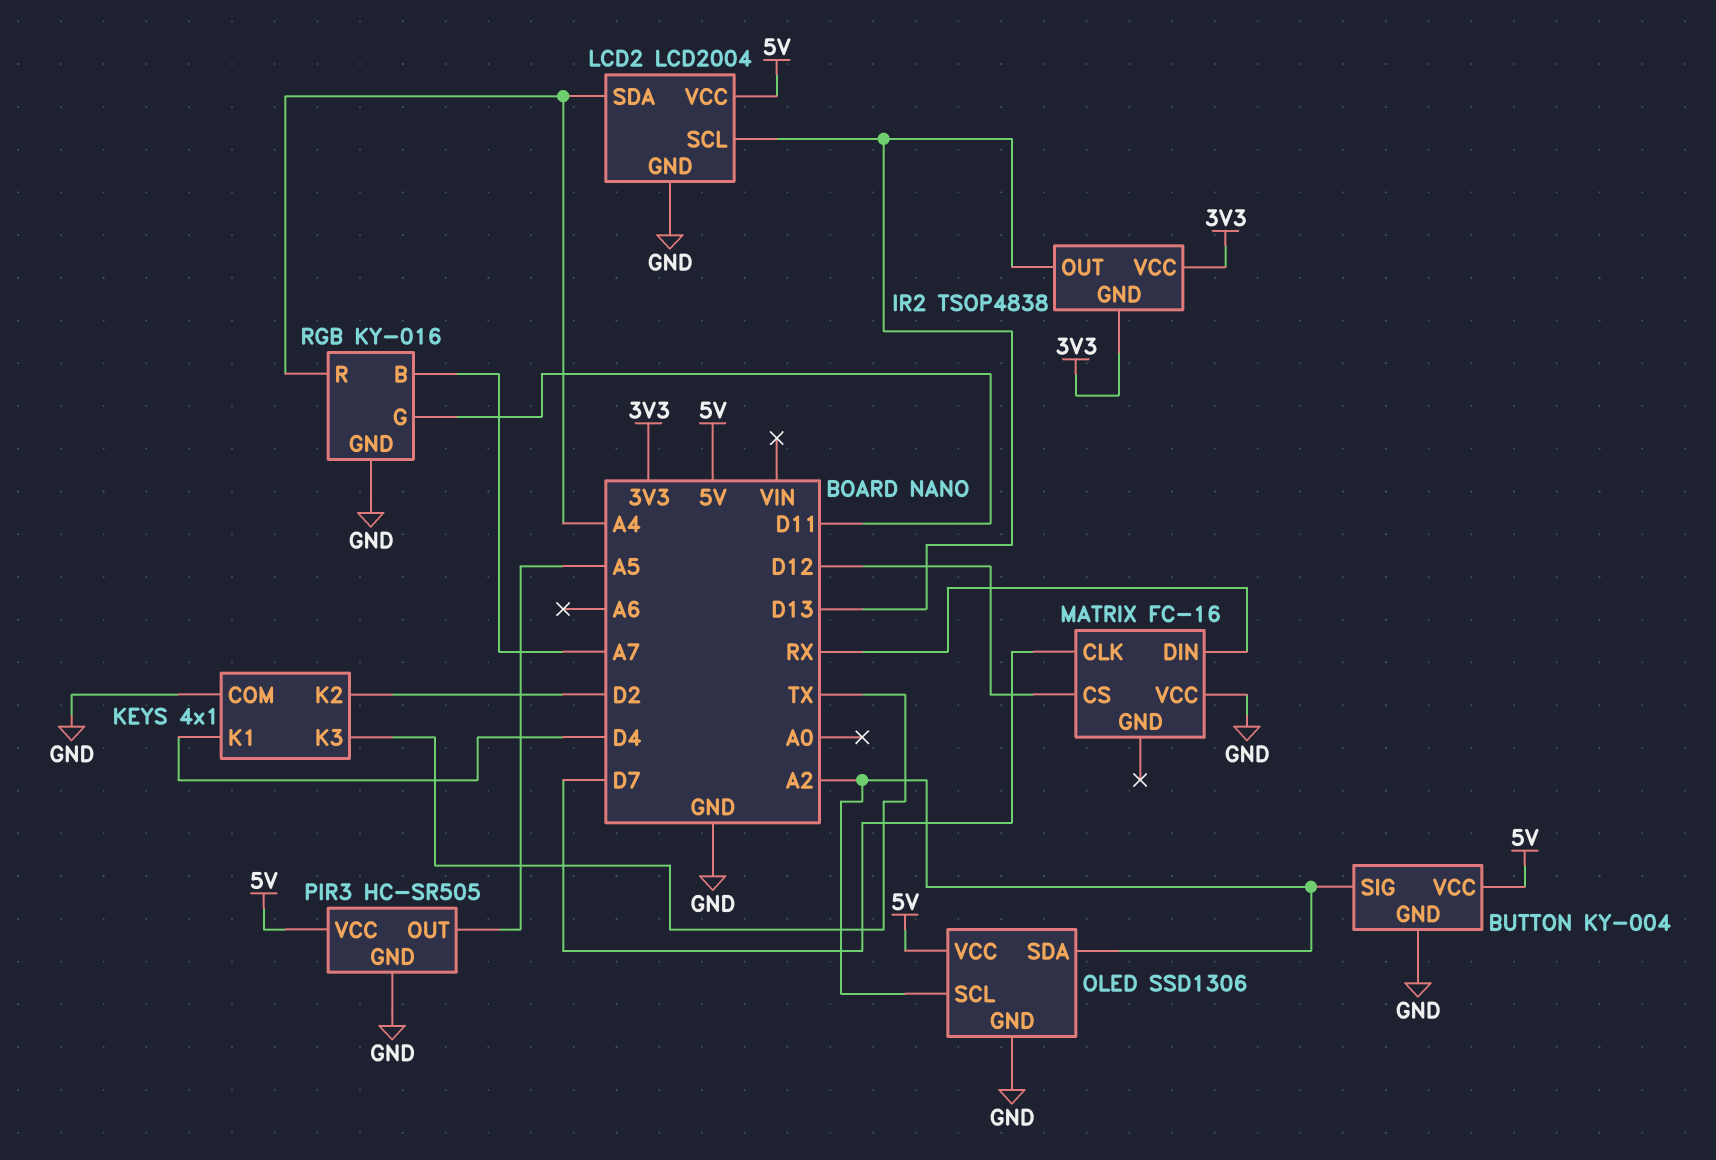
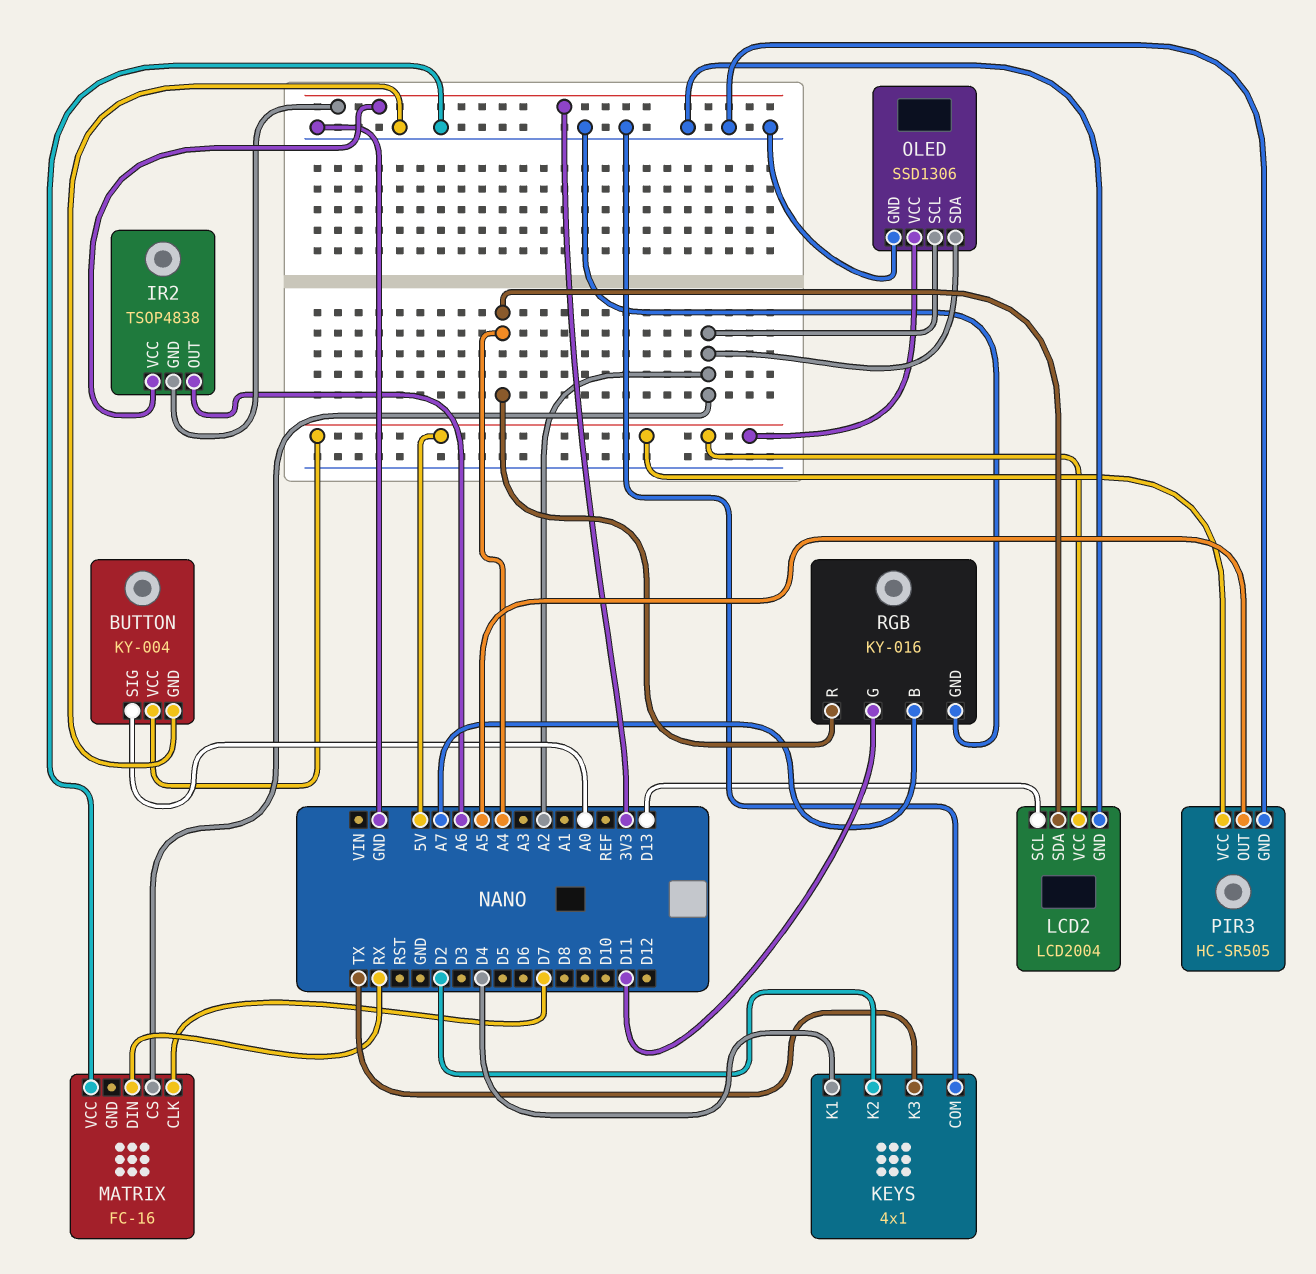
BUTTON pin SIG: A2 -> A0
IR2 pin OUT: D13 -> A6
MATRIX pin CS: D12 -> A2

